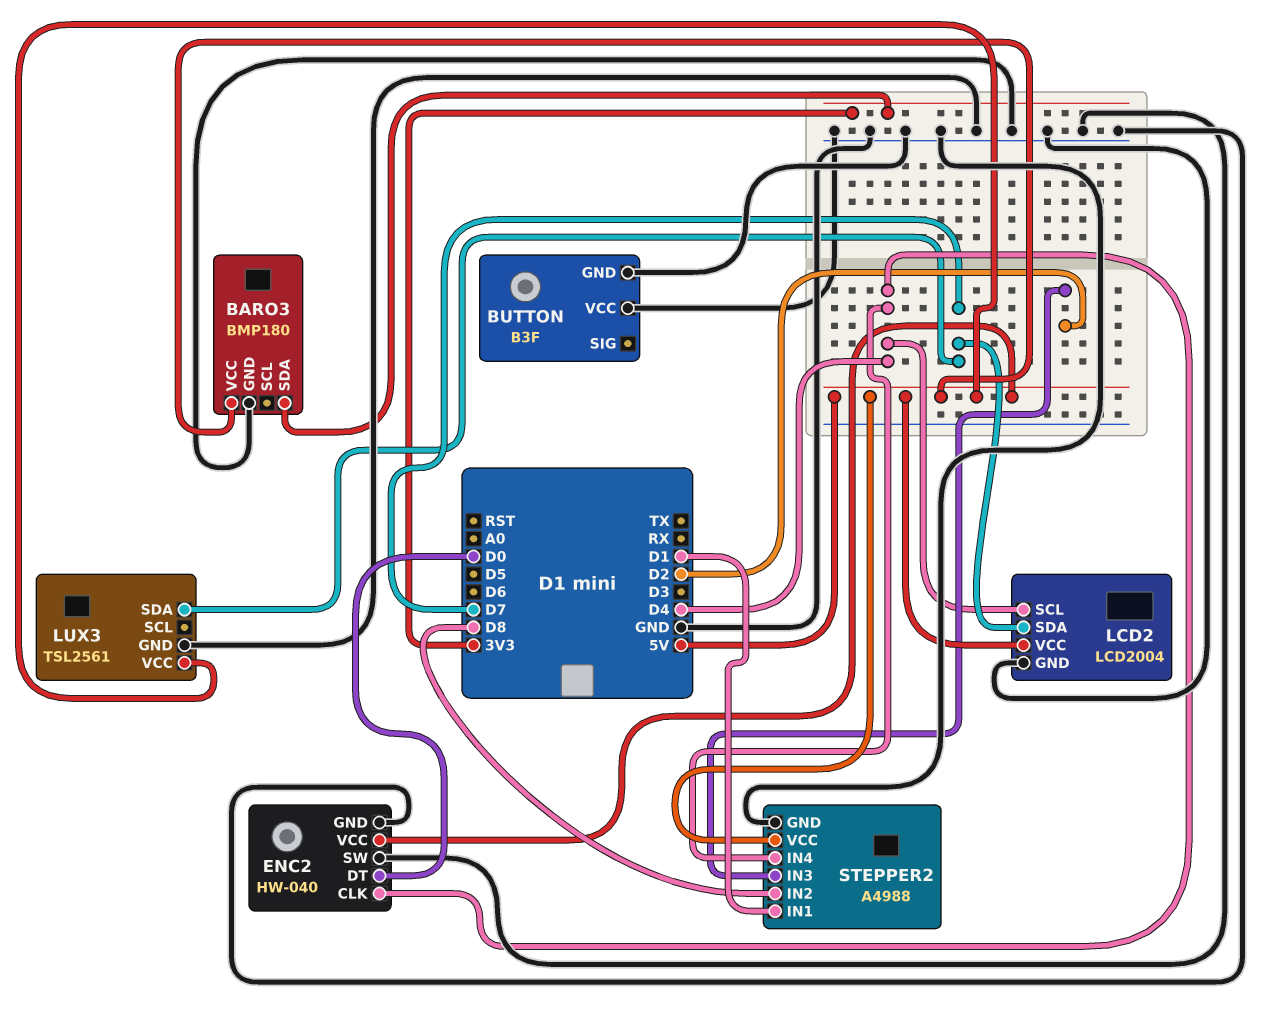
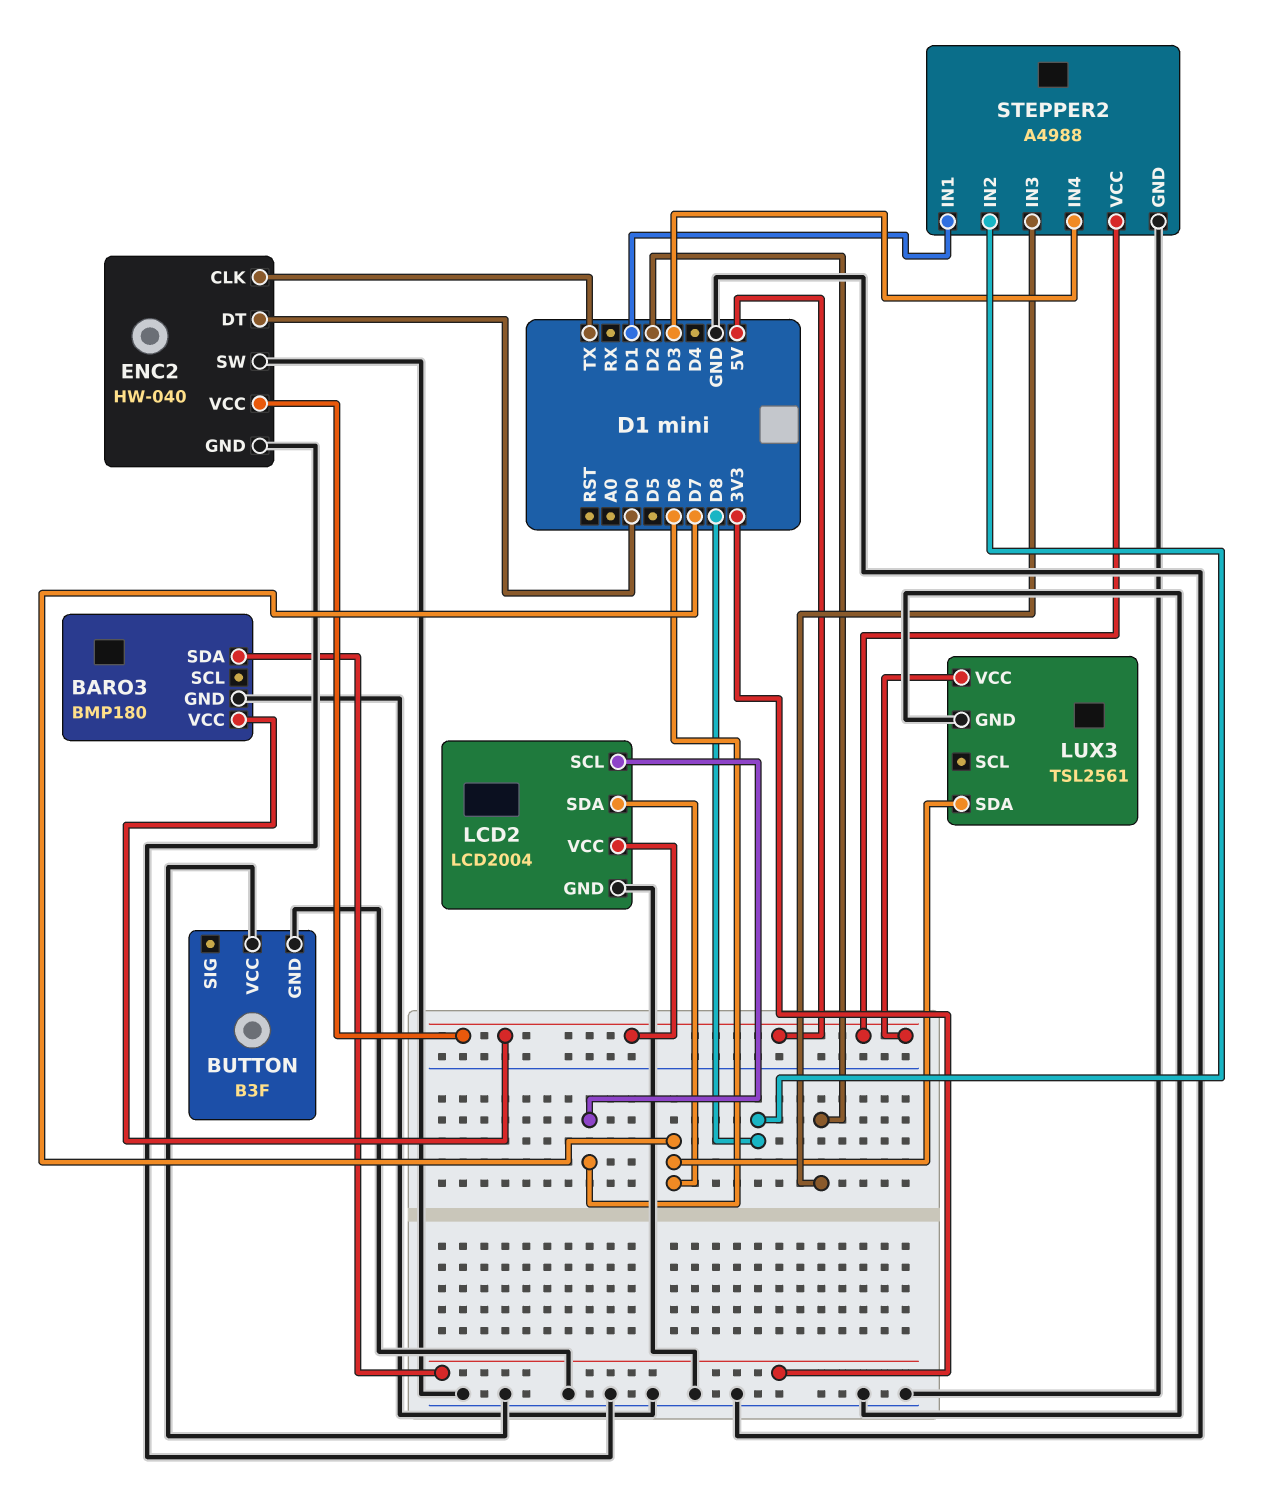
ENC2 pin CLK: D4 -> TX
LCD2 pin SCL: D4 -> D6
STEPPER2 pin IN4: D4 -> D3

